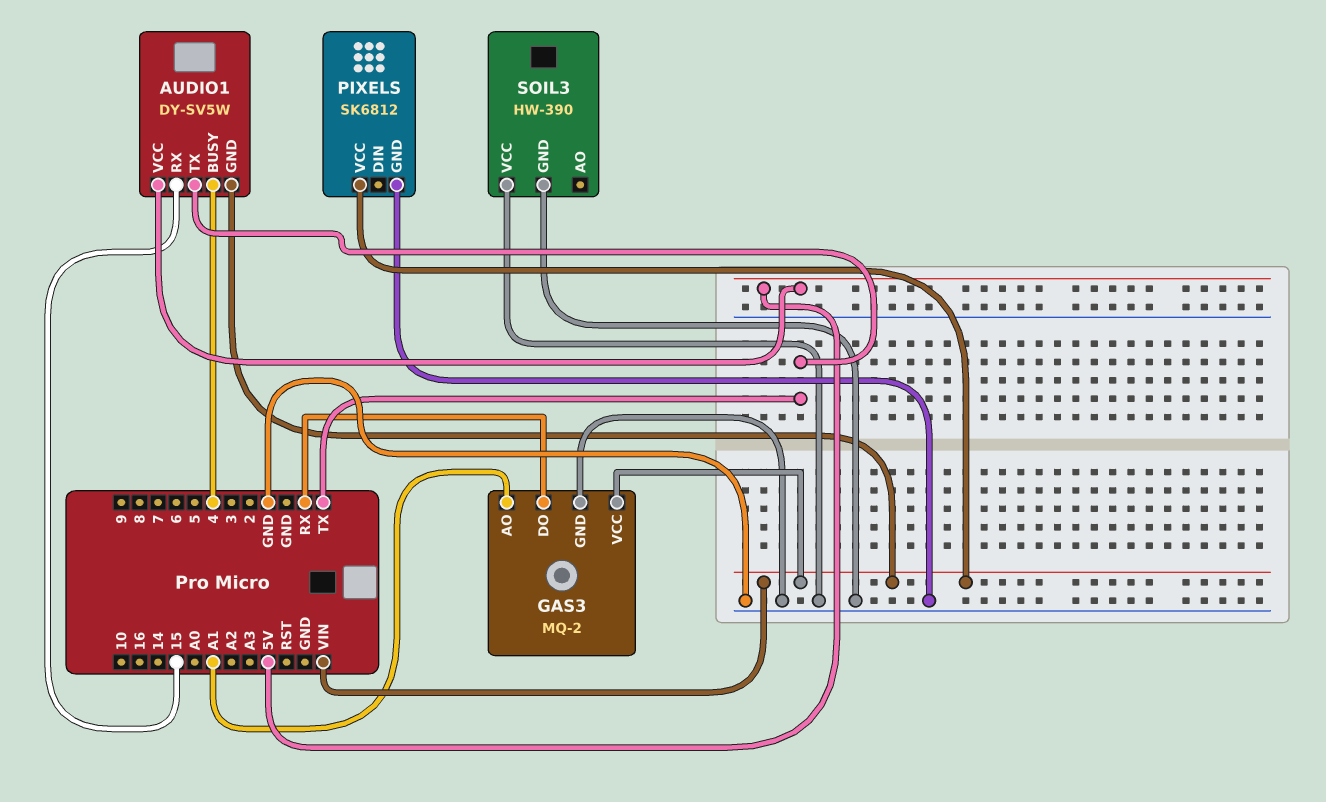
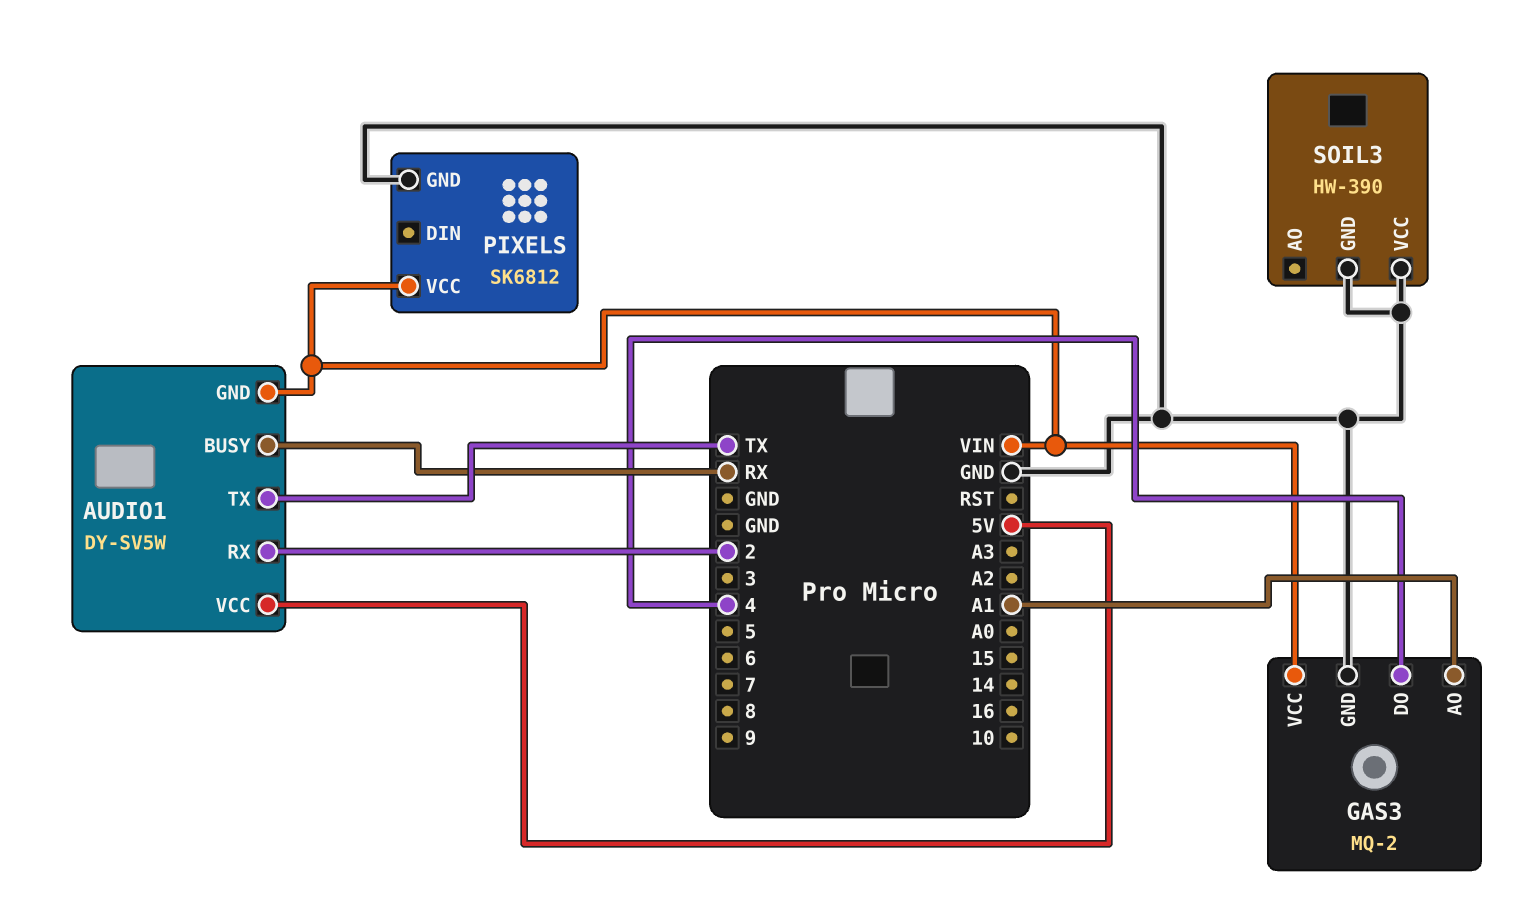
AUDIO1 pin BUSY: 4 -> RX
AUDIO1 pin RX: 15 -> 2
GAS3 pin DO: RX -> 4

